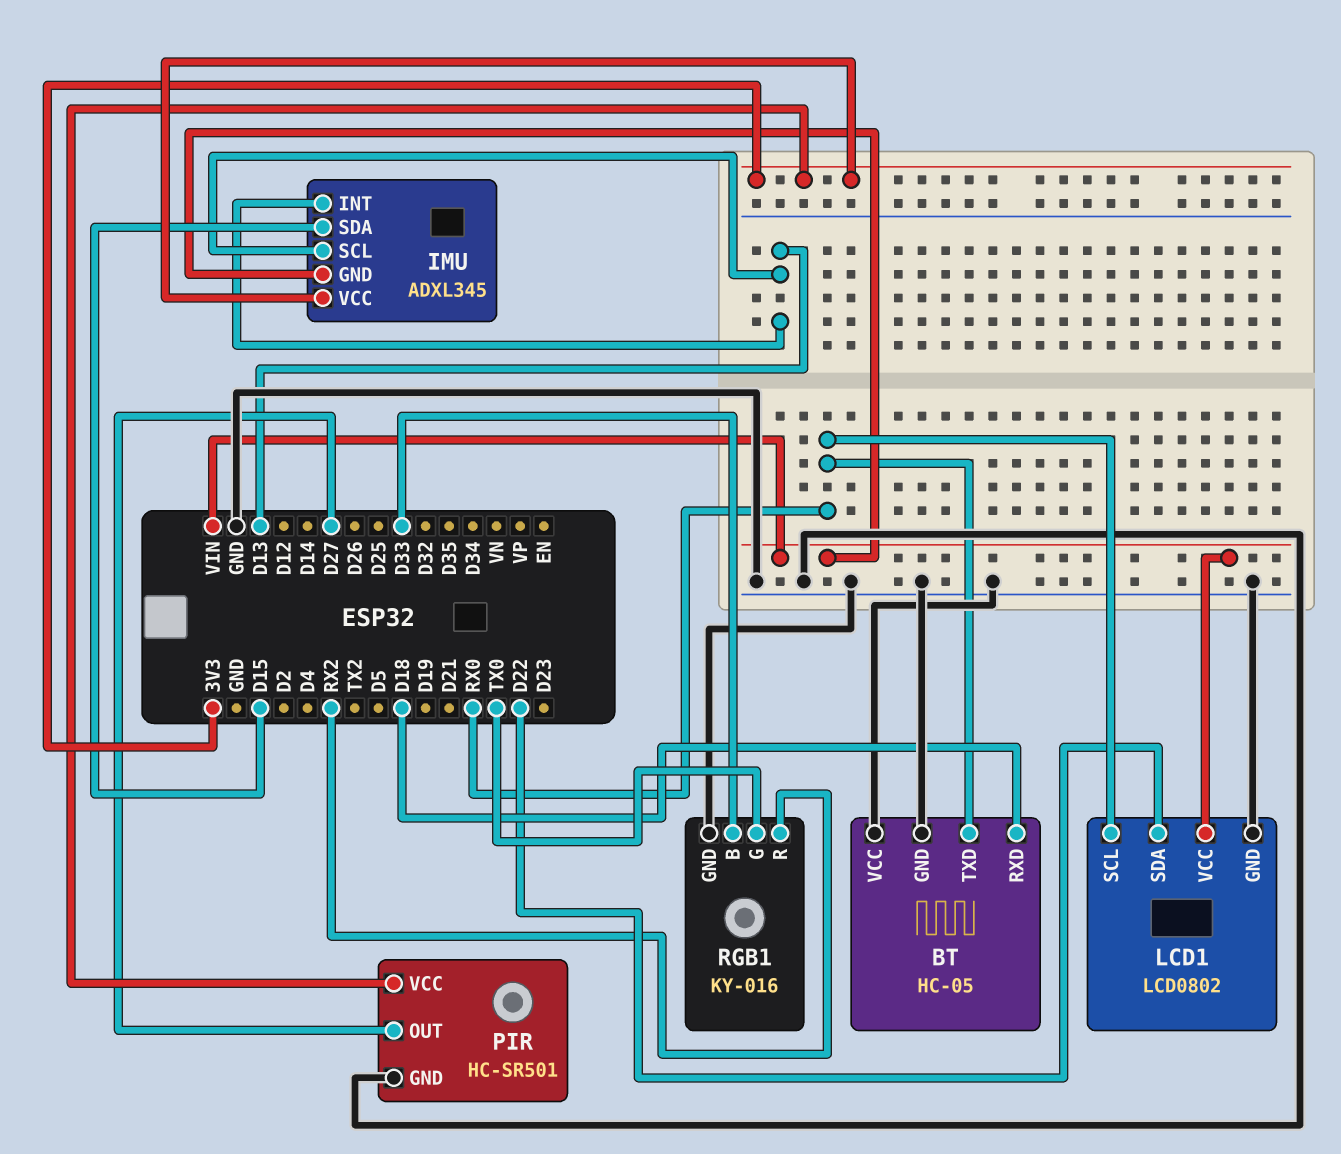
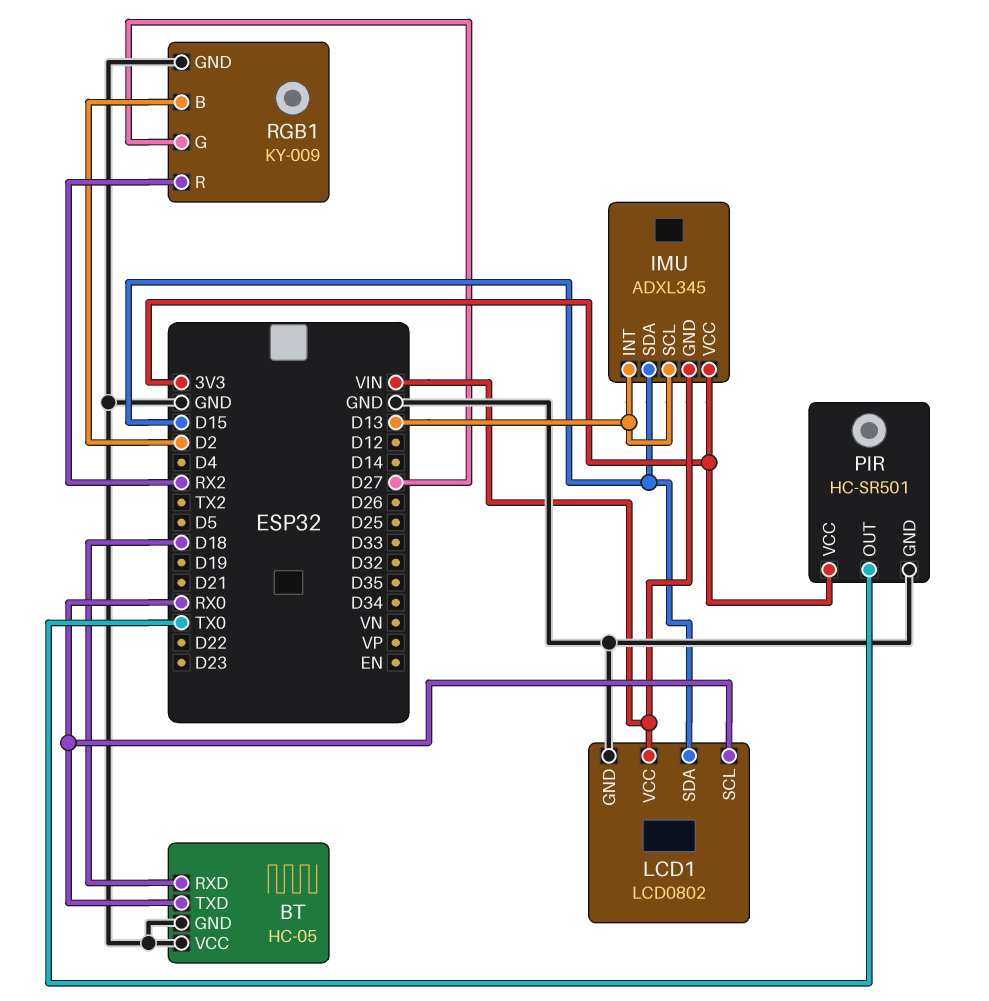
LCD1 pin SDA: D22 -> D15
PIR pin OUT: D27 -> TX0
RGB1: KY-016 -> KY-009
RGB1 pin B: D33 -> D2
RGB1 pin G: TX0 -> D27

